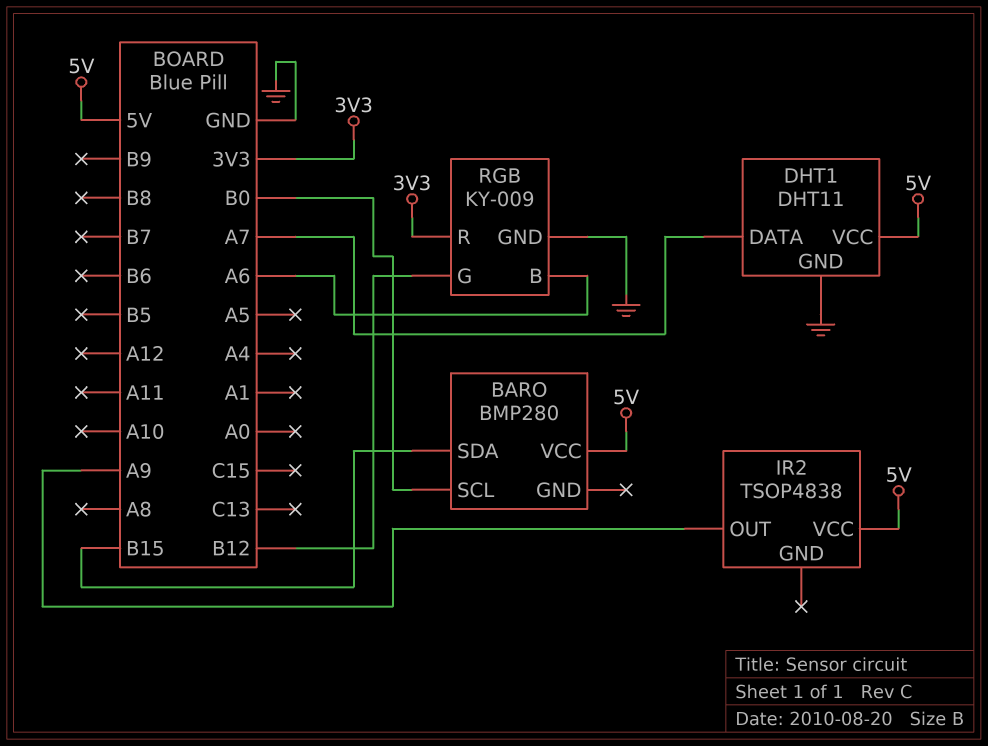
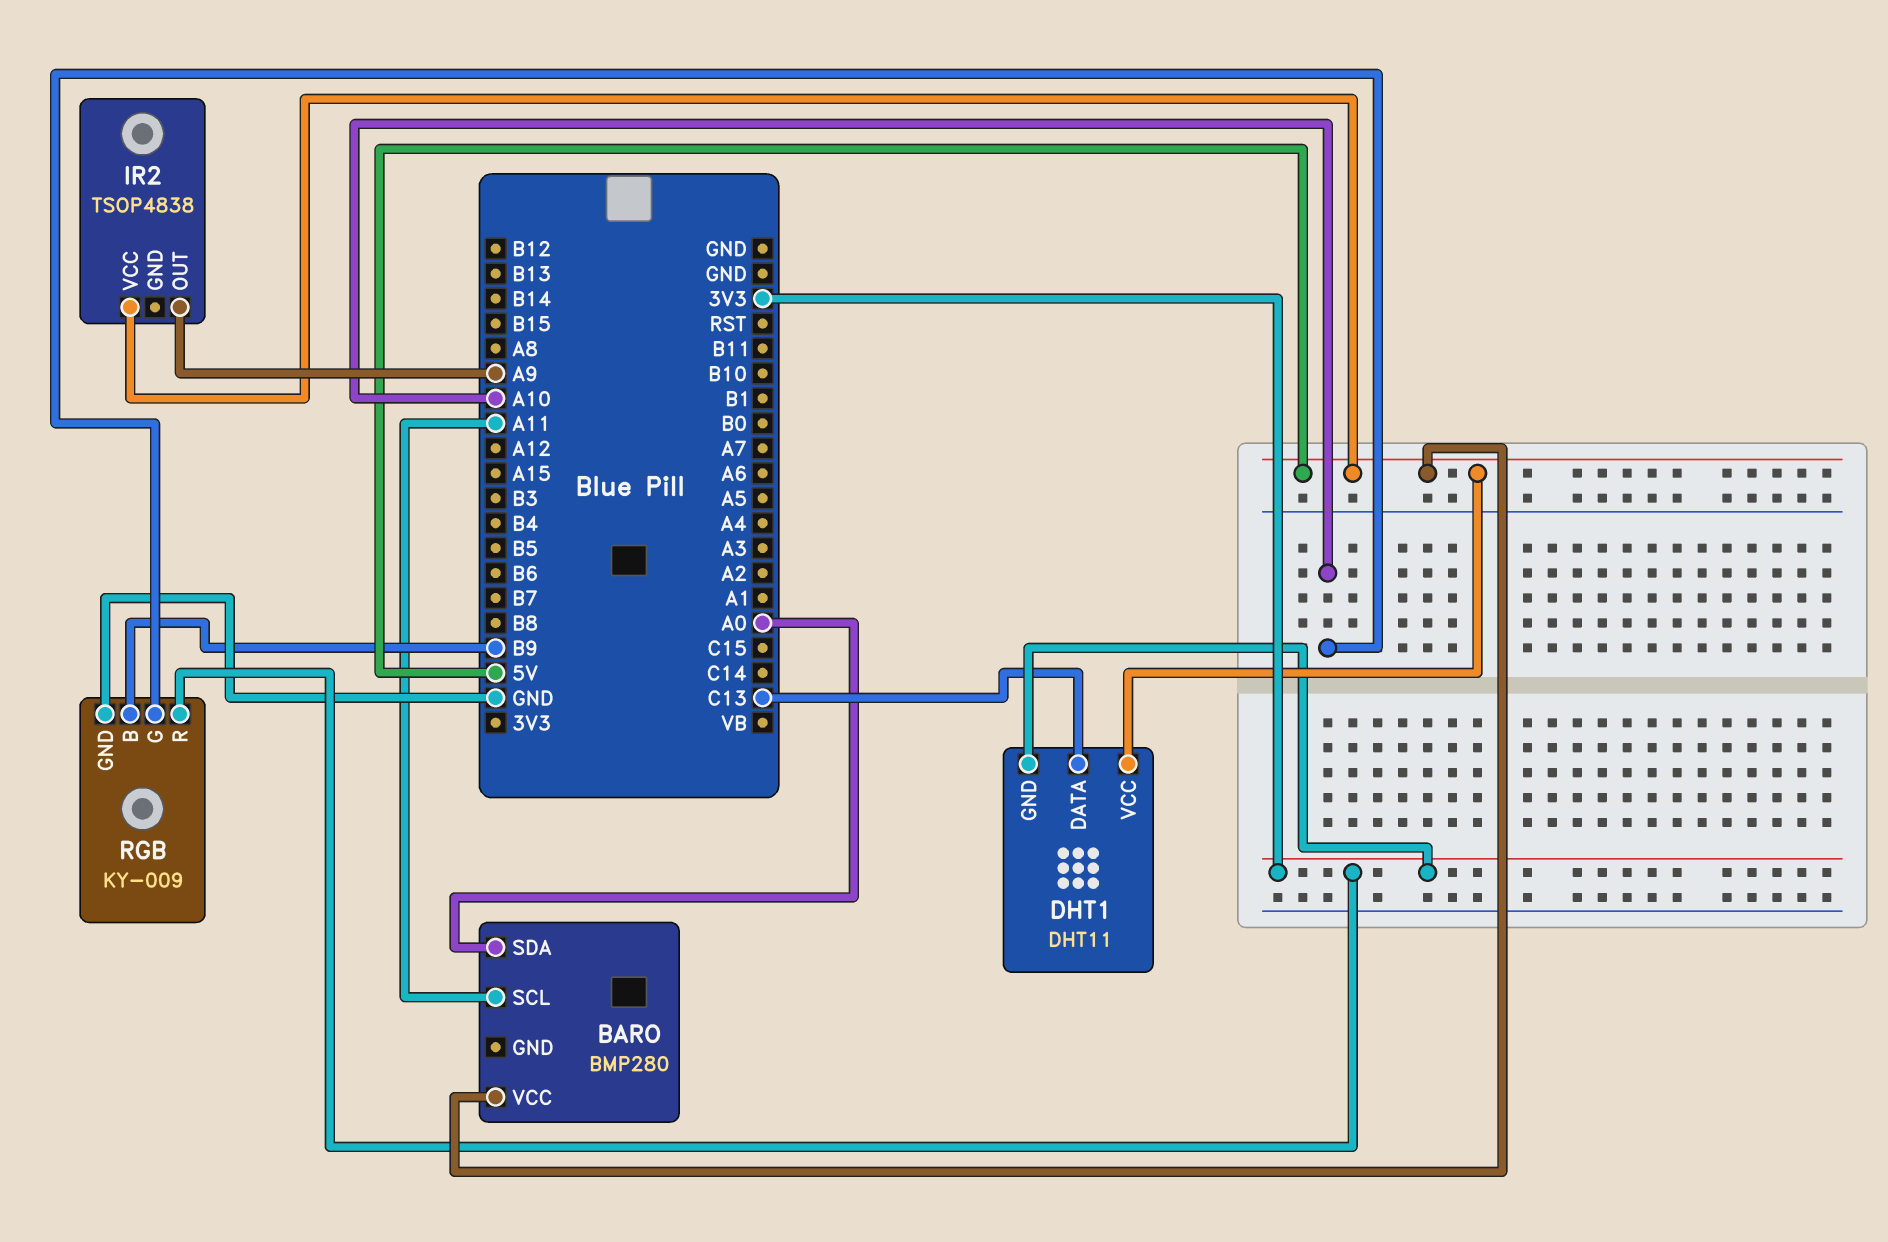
BARO pin SCL: B0 -> A11
BARO pin SDA: B15 -> A0
DHT1 pin DATA: A7 -> C13
DHT1 pin GND: GND -> 3V3
RGB pin B: A6 -> B9
RGB pin G: B12 -> A10

